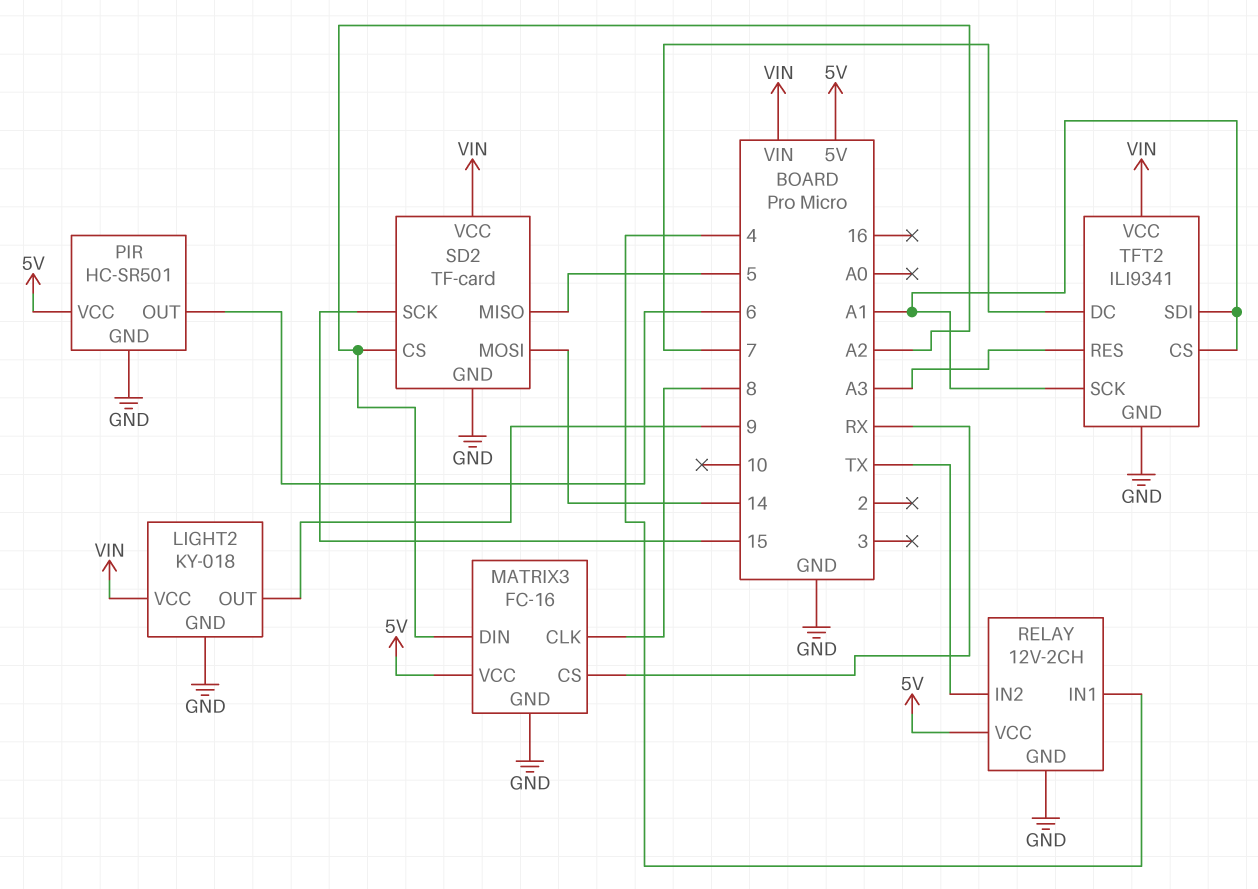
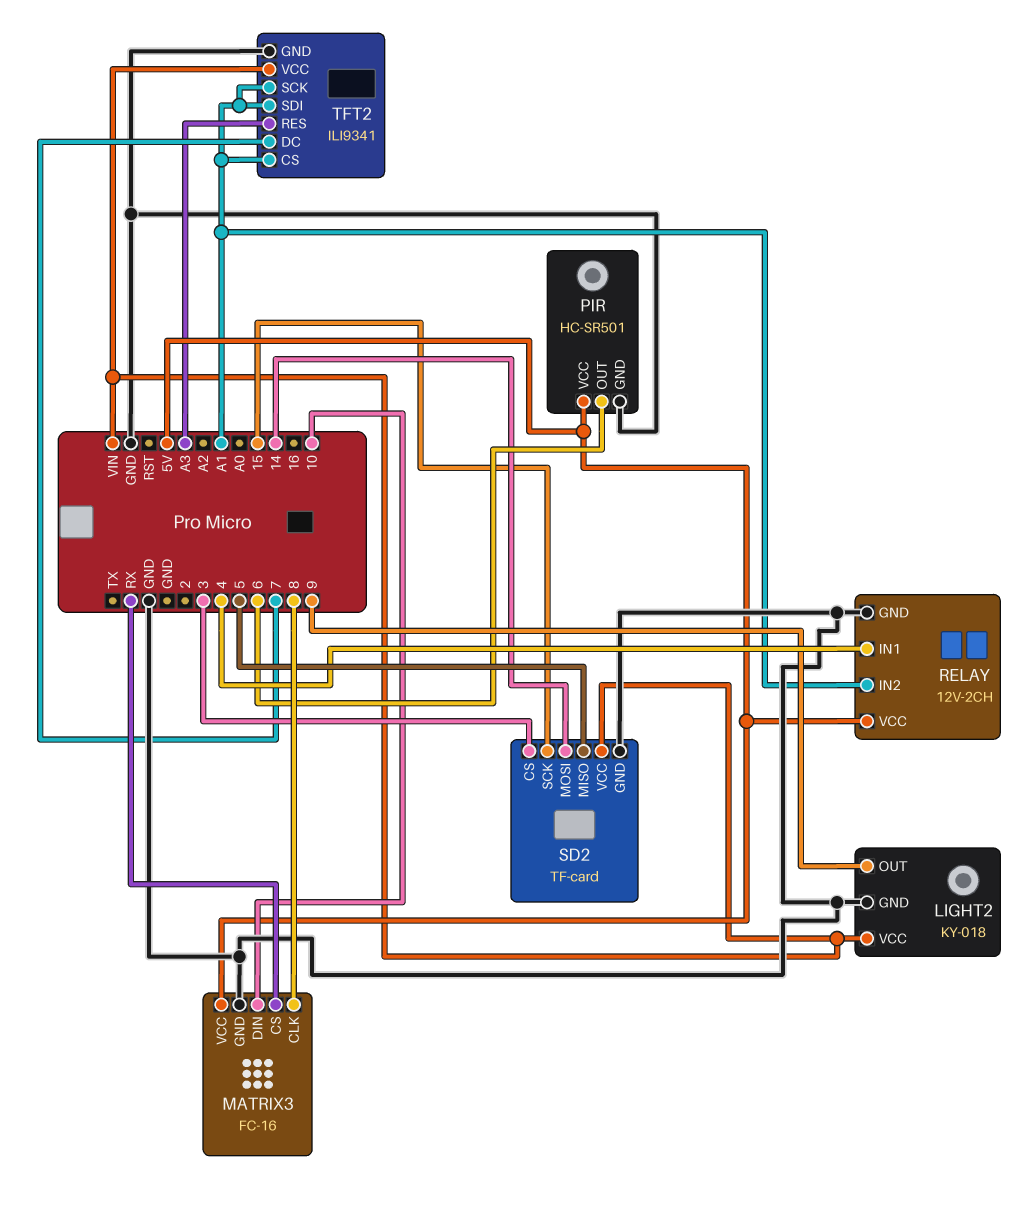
MATRIX3 pin DIN: A2 -> 10
RELAY pin IN2: TX -> A1
SD2 pin CS: A2 -> 3

